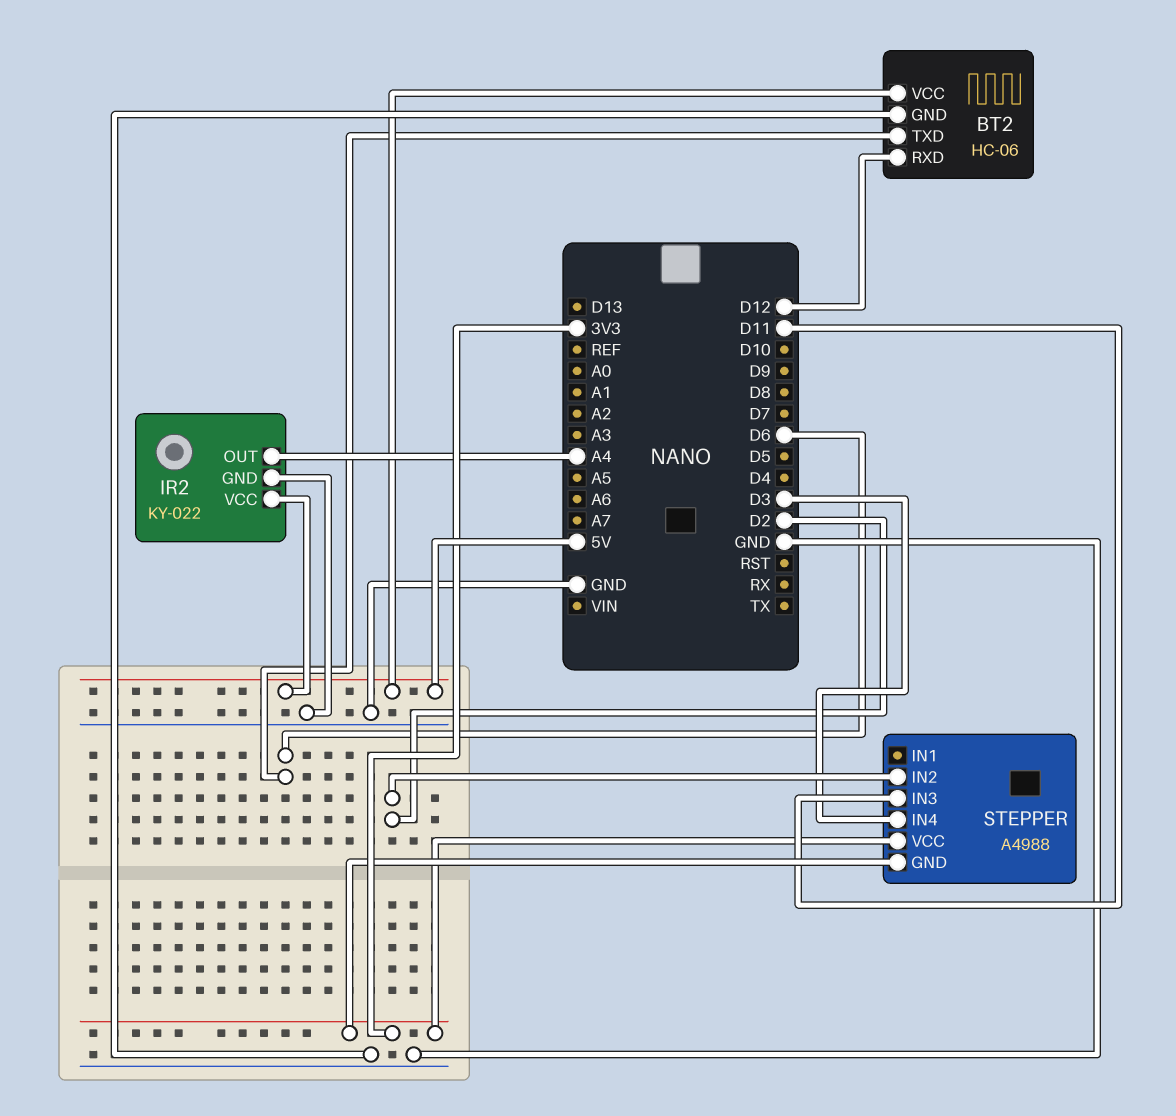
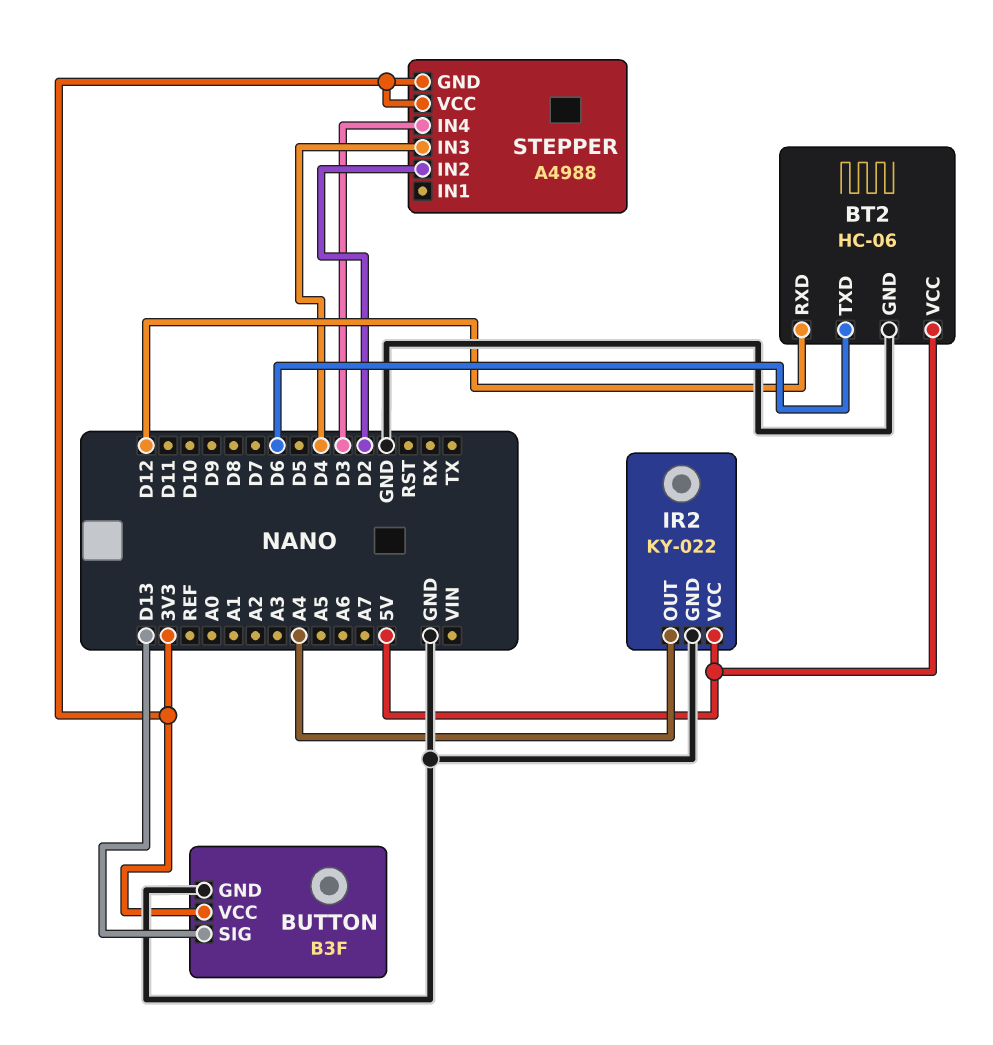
BUTTON: none -> B3F
BUTTON pin GND: none -> GND
BUTTON pin SIG: none -> D13
BUTTON pin VCC: none -> 3V3
STEPPER pin IN3: D11 -> D4

